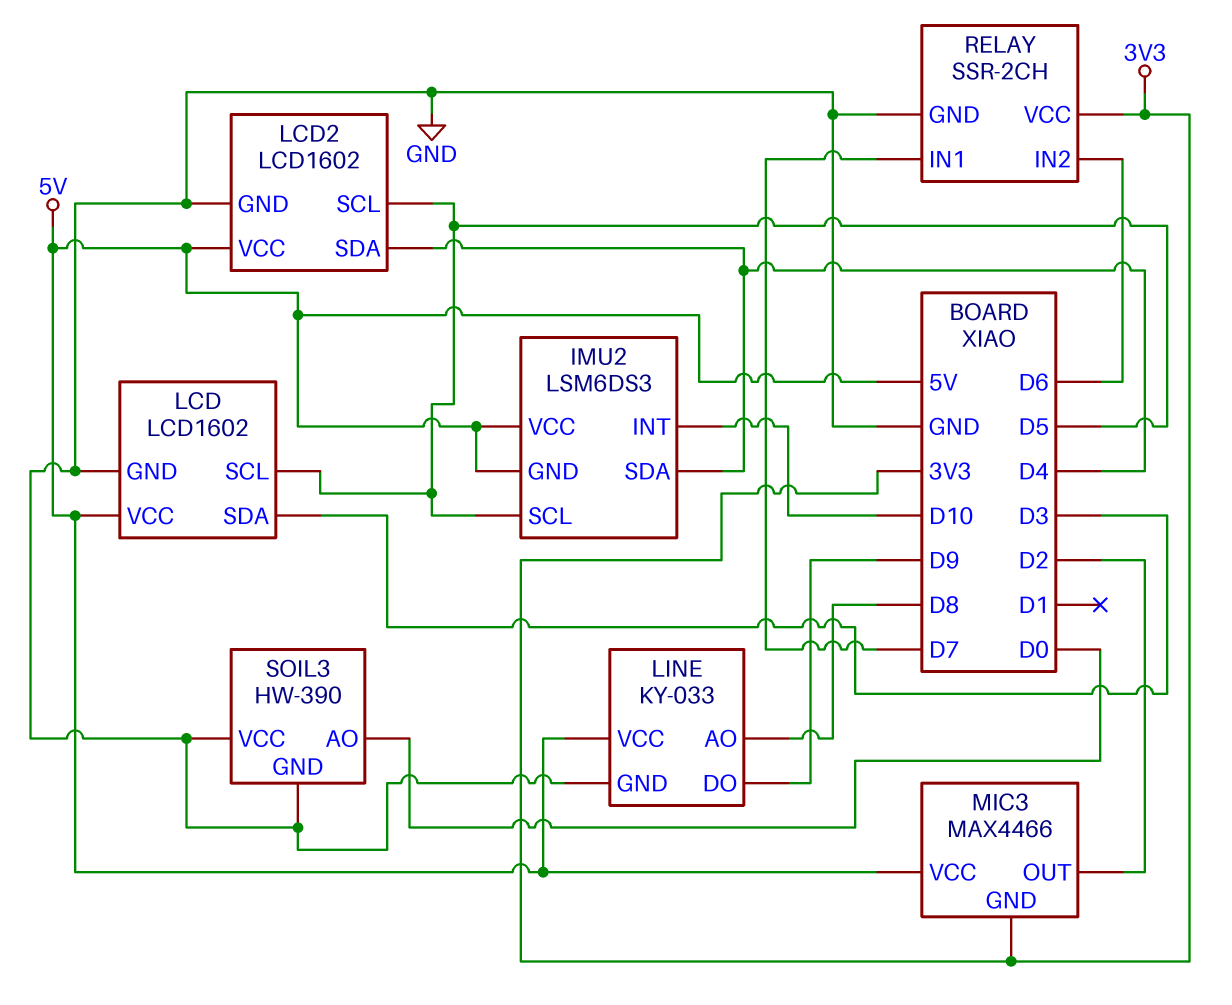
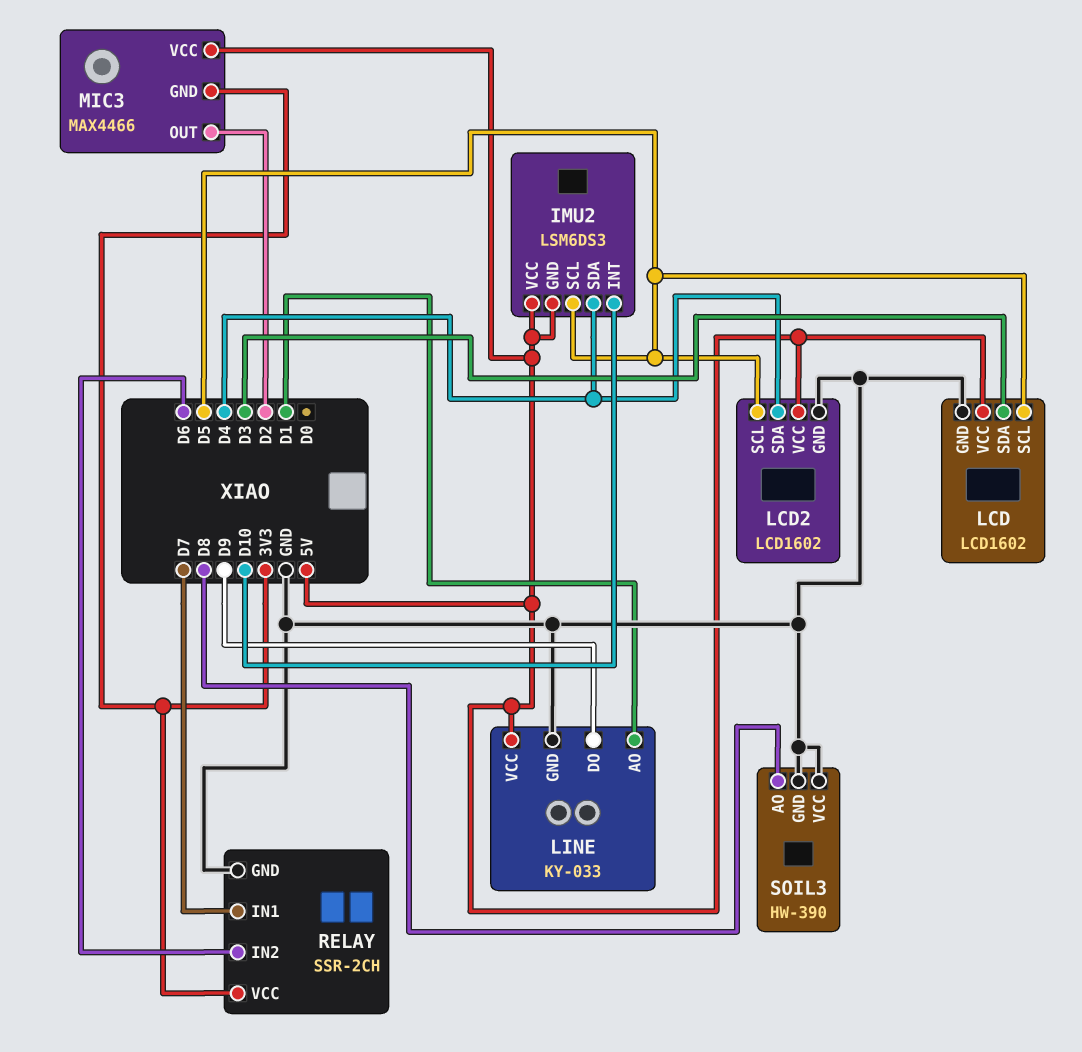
LINE pin AO: D8 -> D1
SOIL3 pin AO: D0 -> D8

